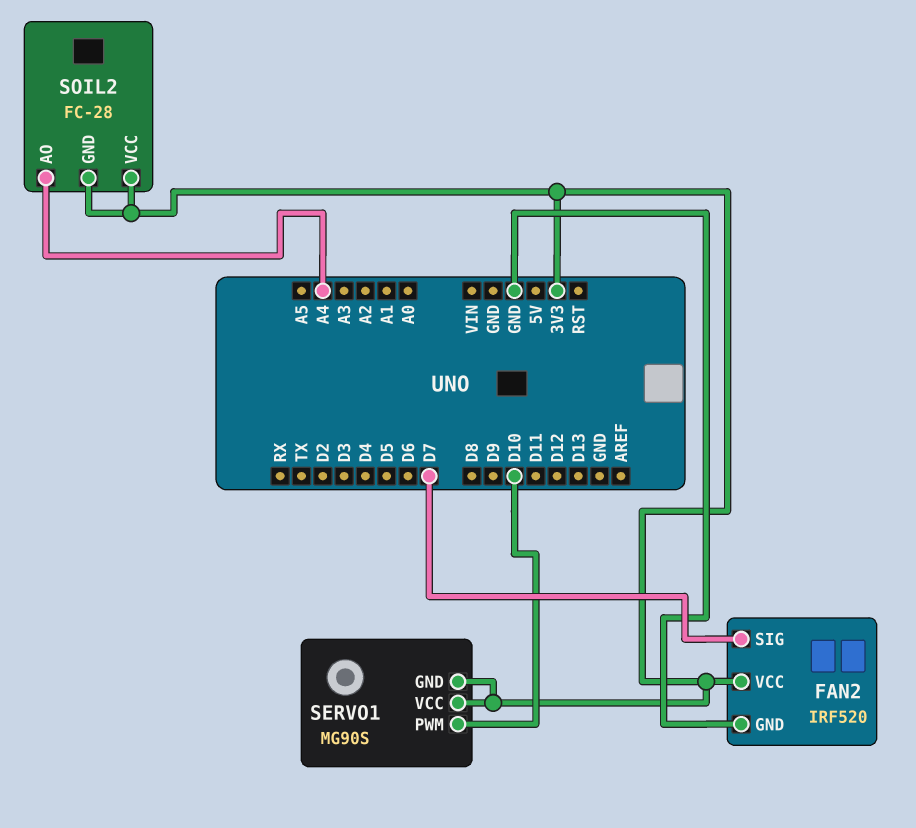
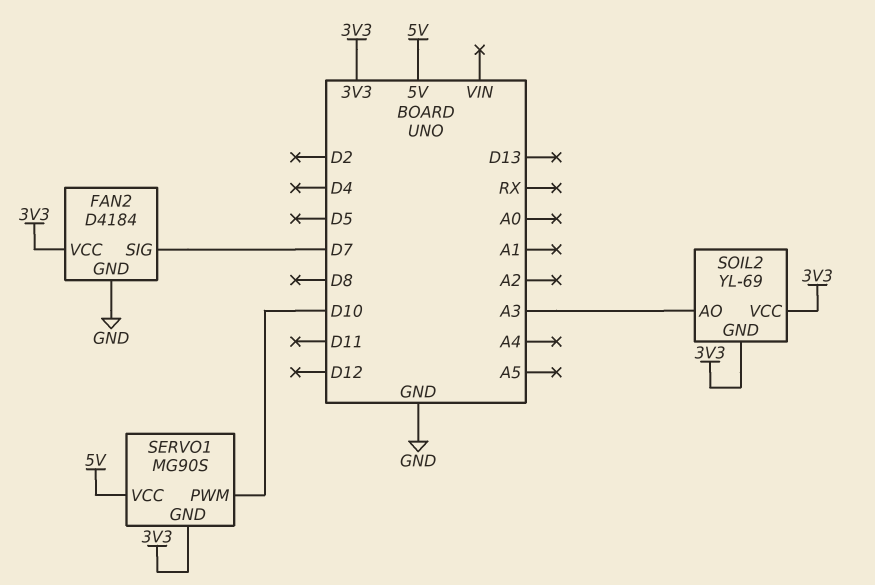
FAN2: IRF520 -> D4184
SERVO1 pin VCC: 3V3 -> 5V
SOIL2: FC-28 -> YL-69
SOIL2 pin AO: A4 -> A3

